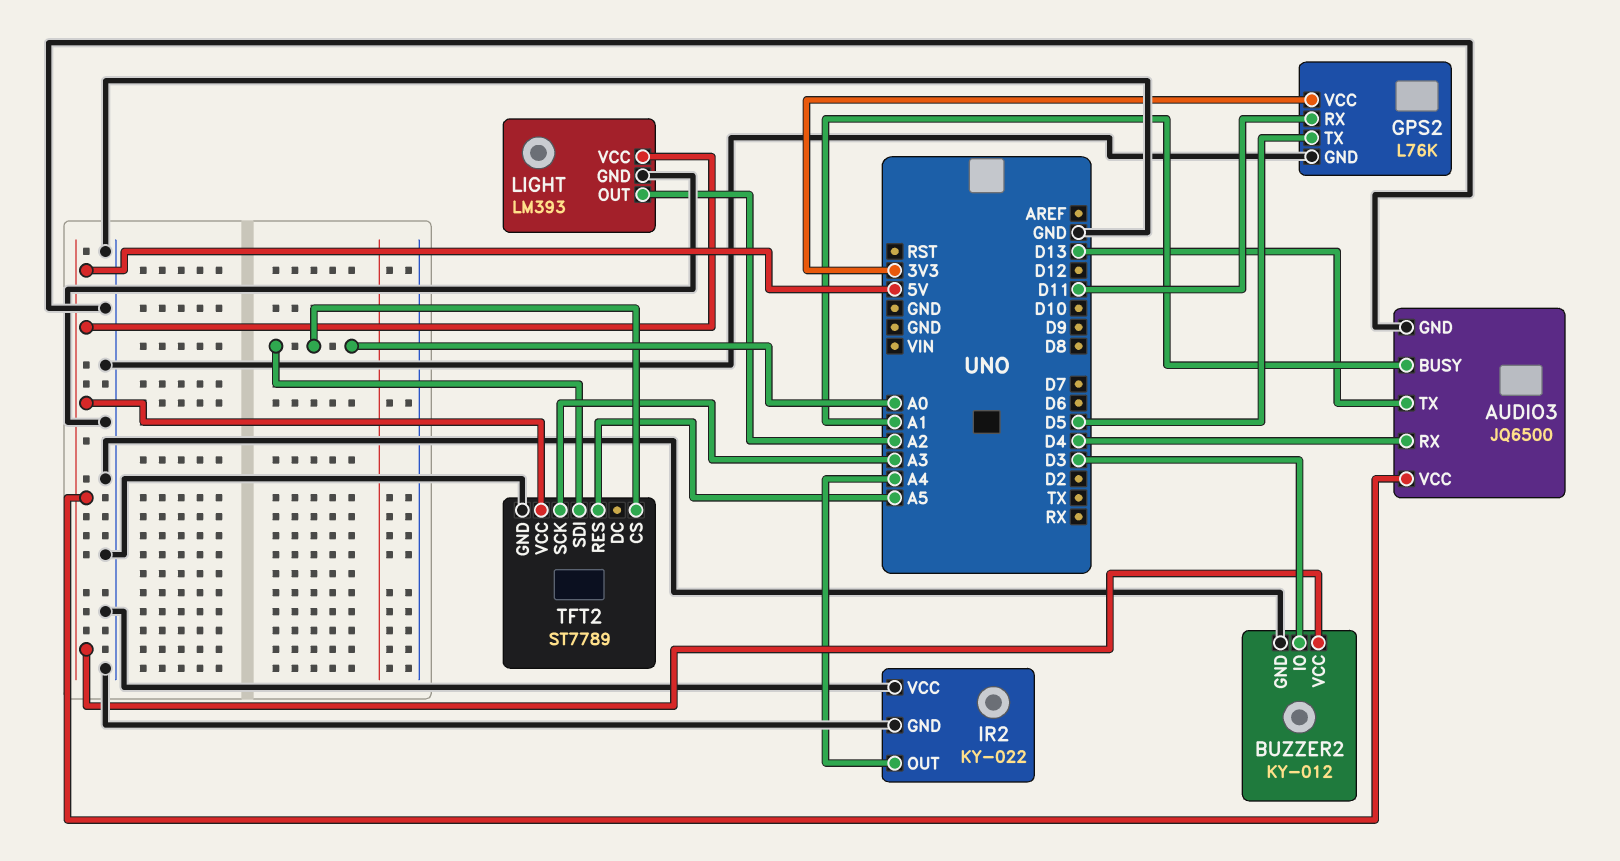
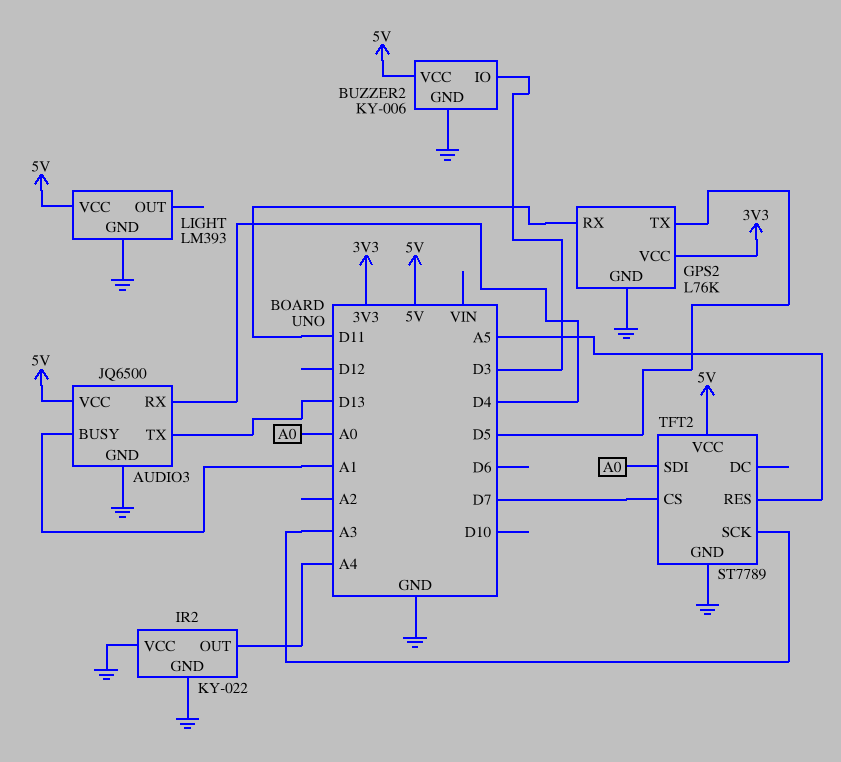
BUZZER2: KY-012 -> KY-006
LIGHT pin OUT: A2 -> none
TFT2 pin CS: A0 -> D7

